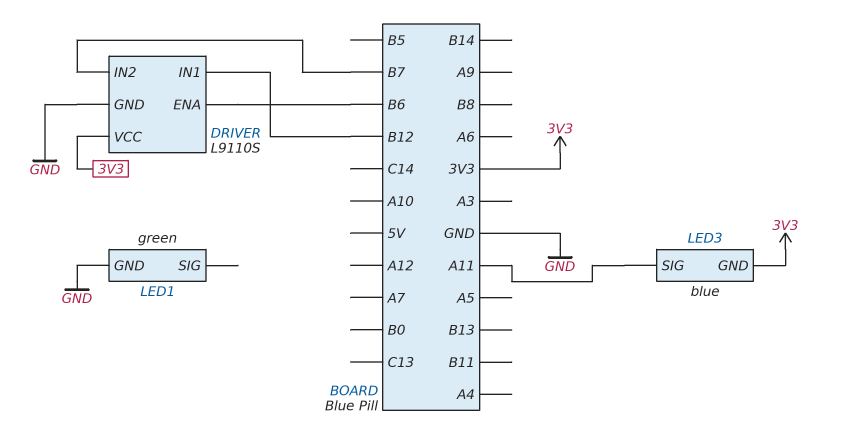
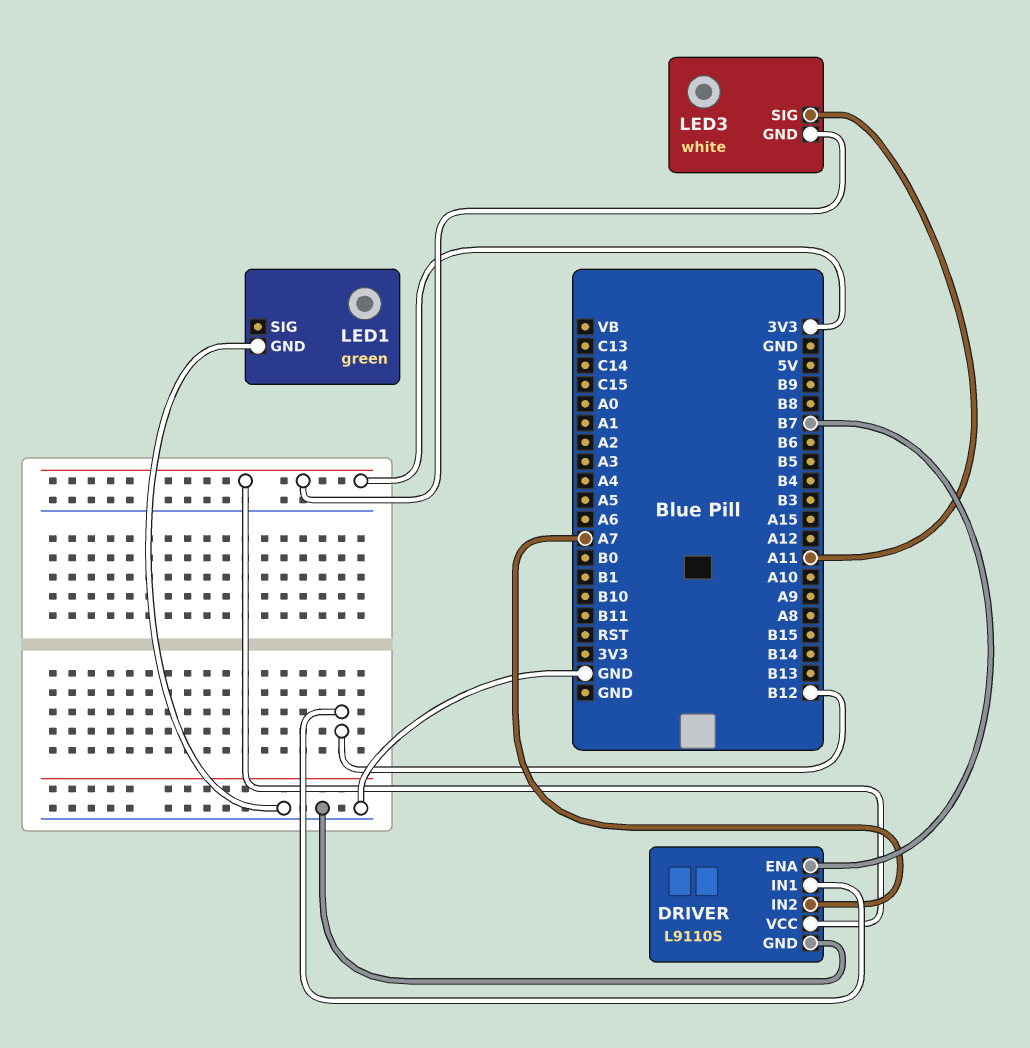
DRIVER pin ENA: B6 -> B7
DRIVER pin IN2: B7 -> A7
LED3: blue -> white

